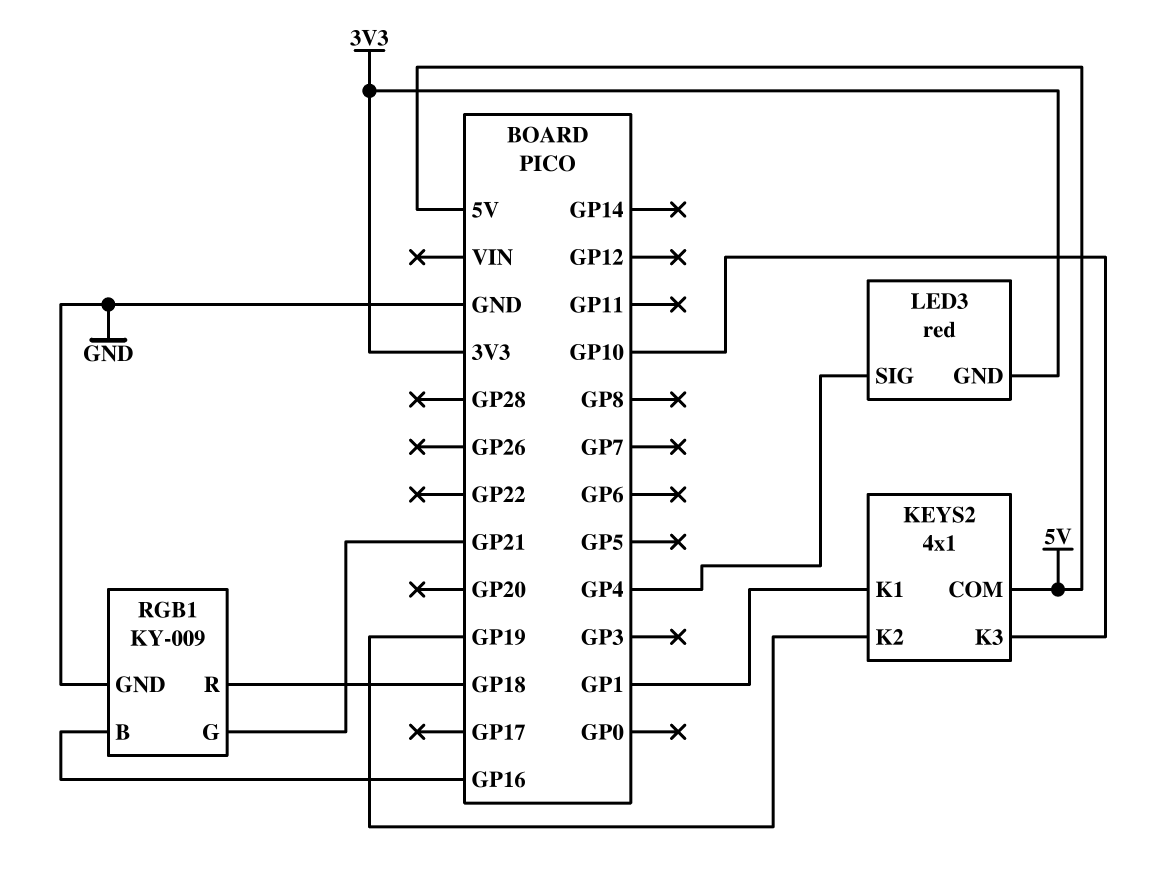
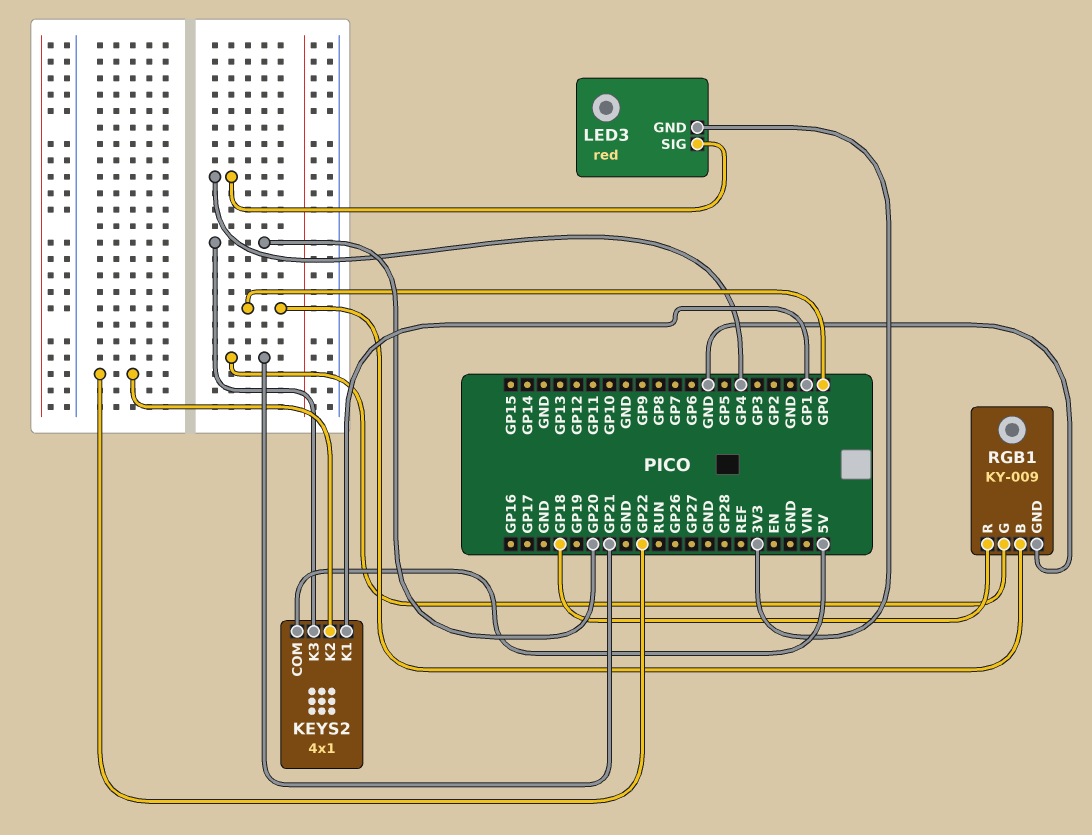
KEYS2 pin K2: GP19 -> GP22
KEYS2 pin K3: GP10 -> GP20
RGB1 pin B: GP16 -> GP0

